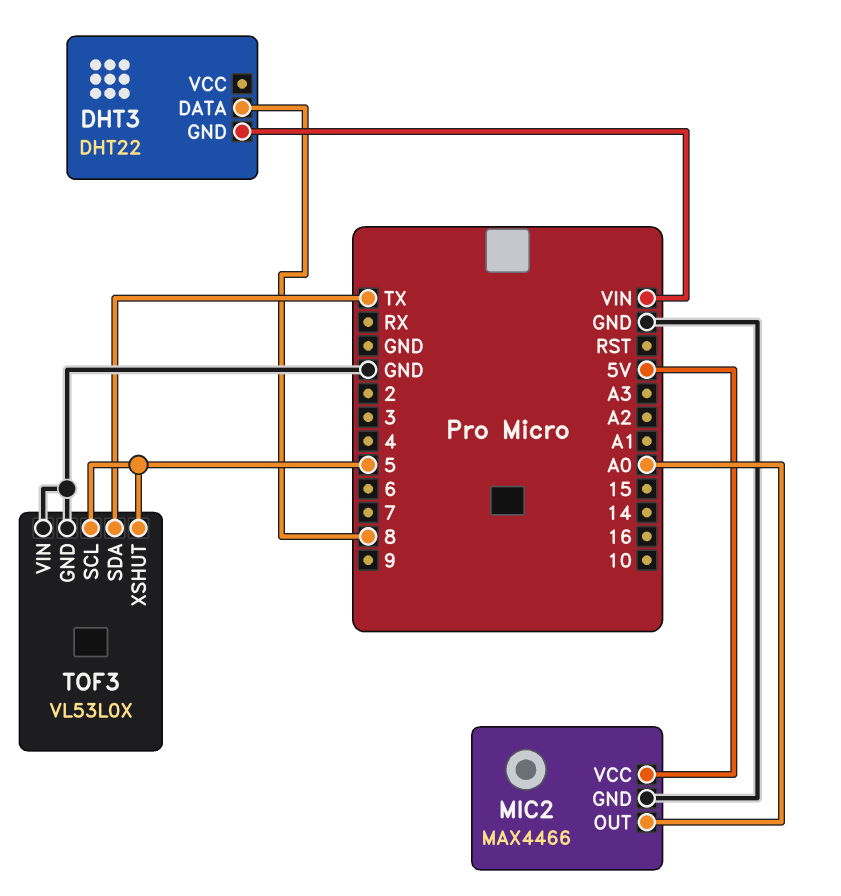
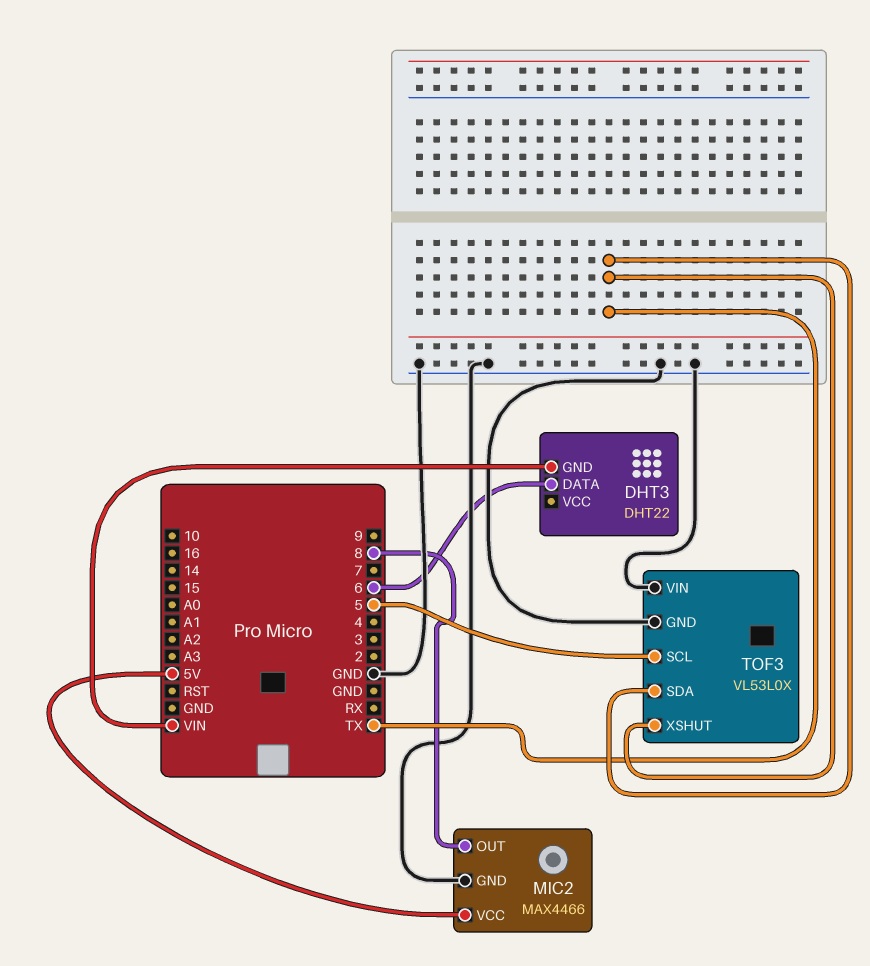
DHT3 pin DATA: 8 -> 6
MIC2 pin OUT: A0 -> 8
TOF3 pin XSHUT: 5 -> TX

